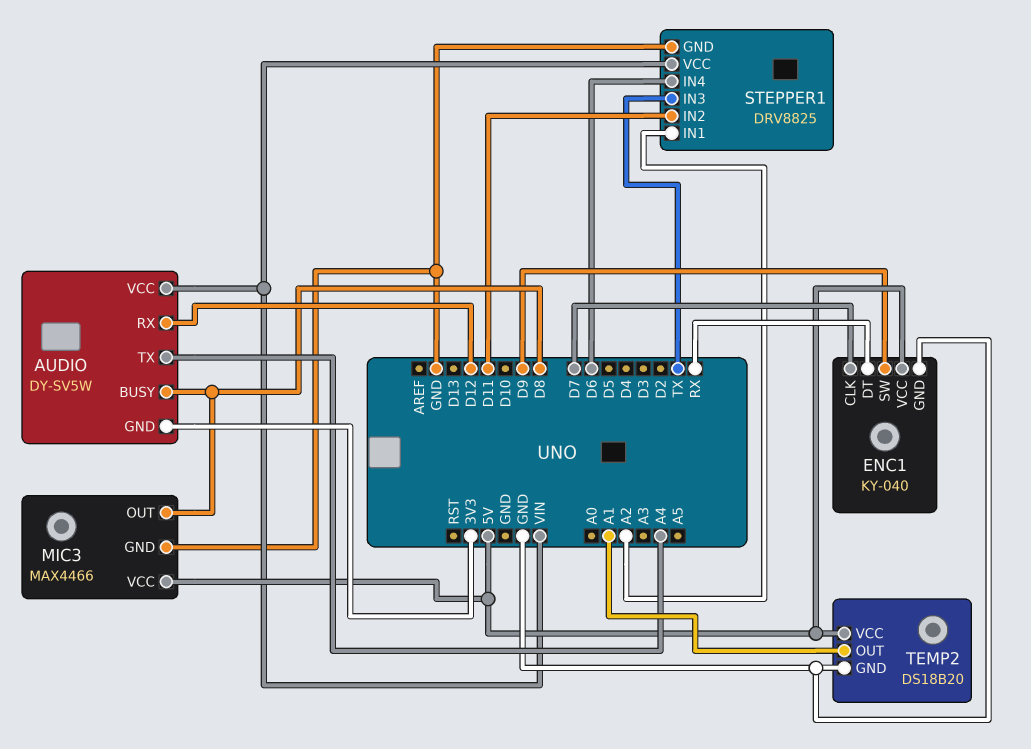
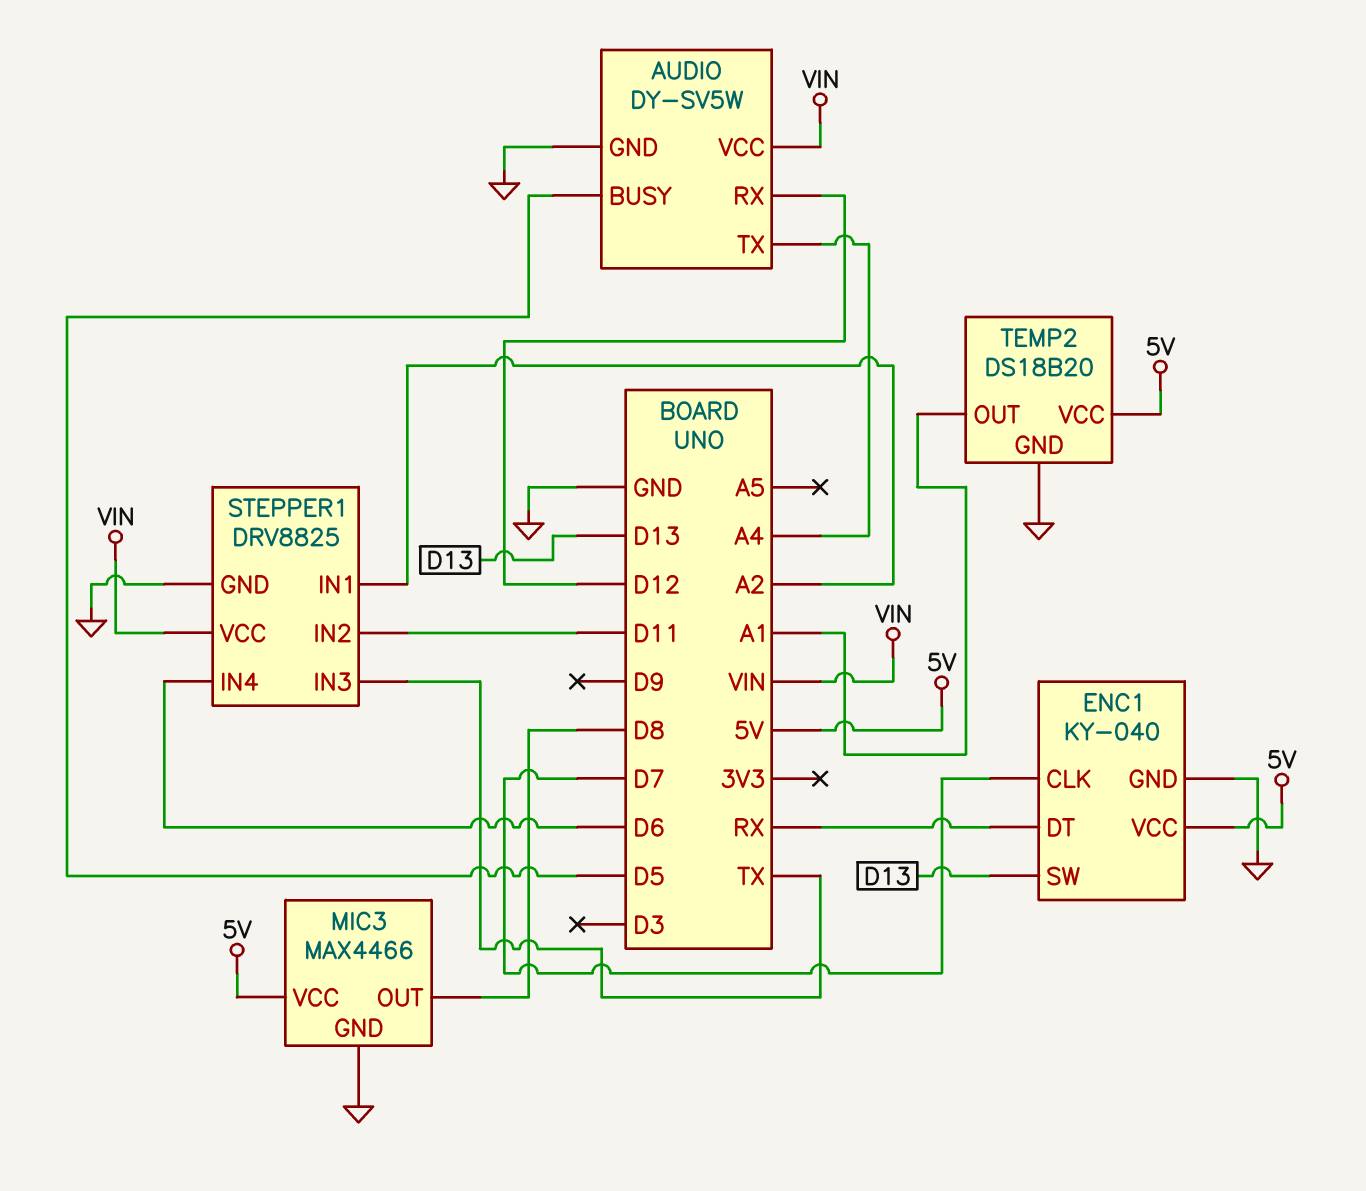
AUDIO pin BUSY: D8 -> D5
AUDIO pin GND: 3V3 -> GND
ENC1 pin SW: D9 -> D13

